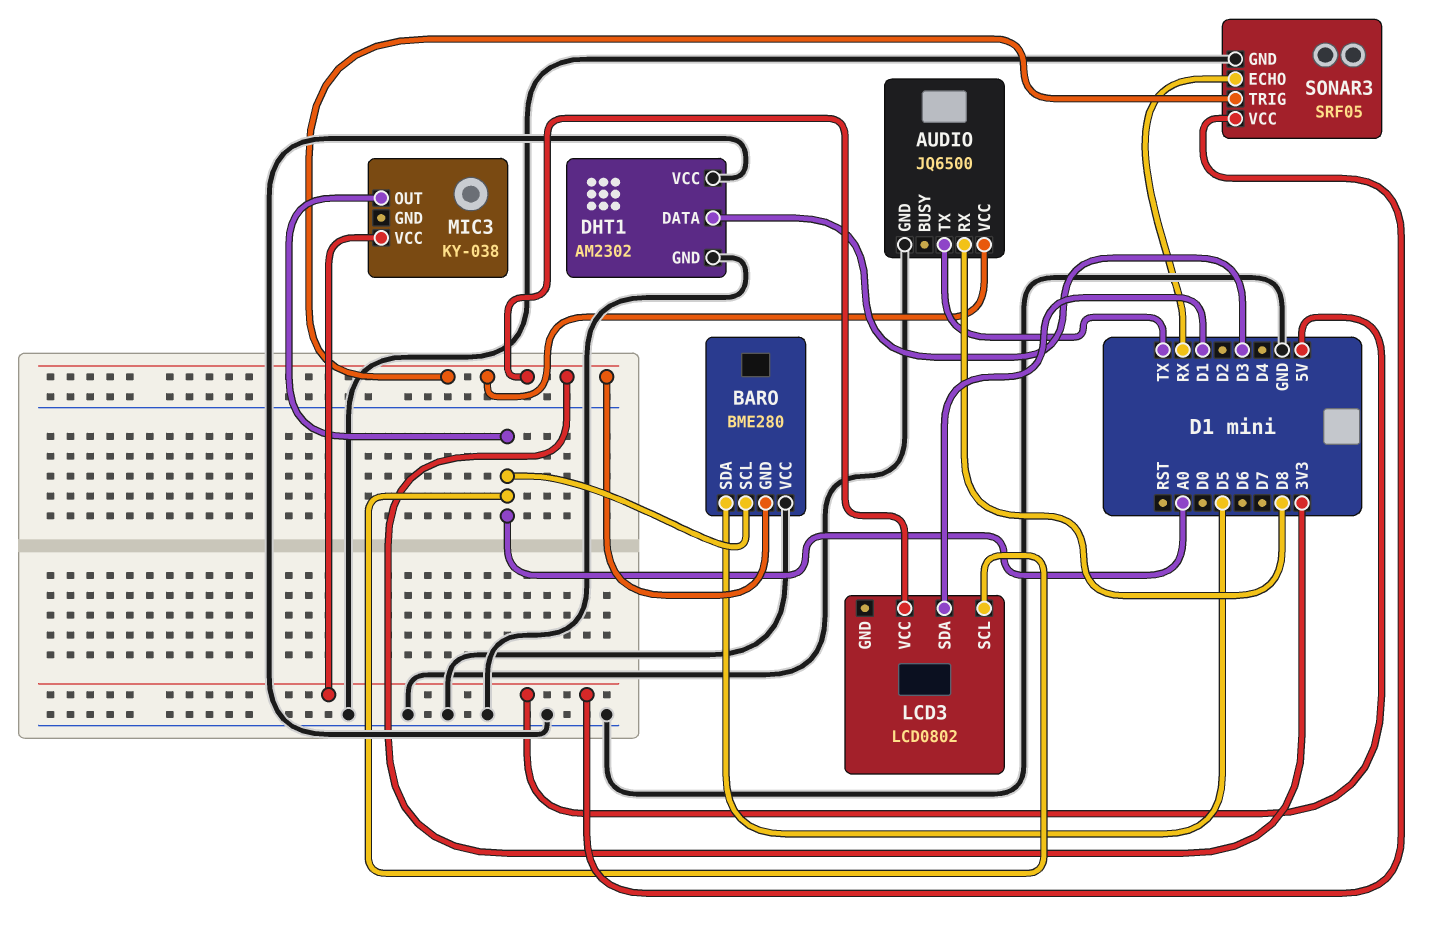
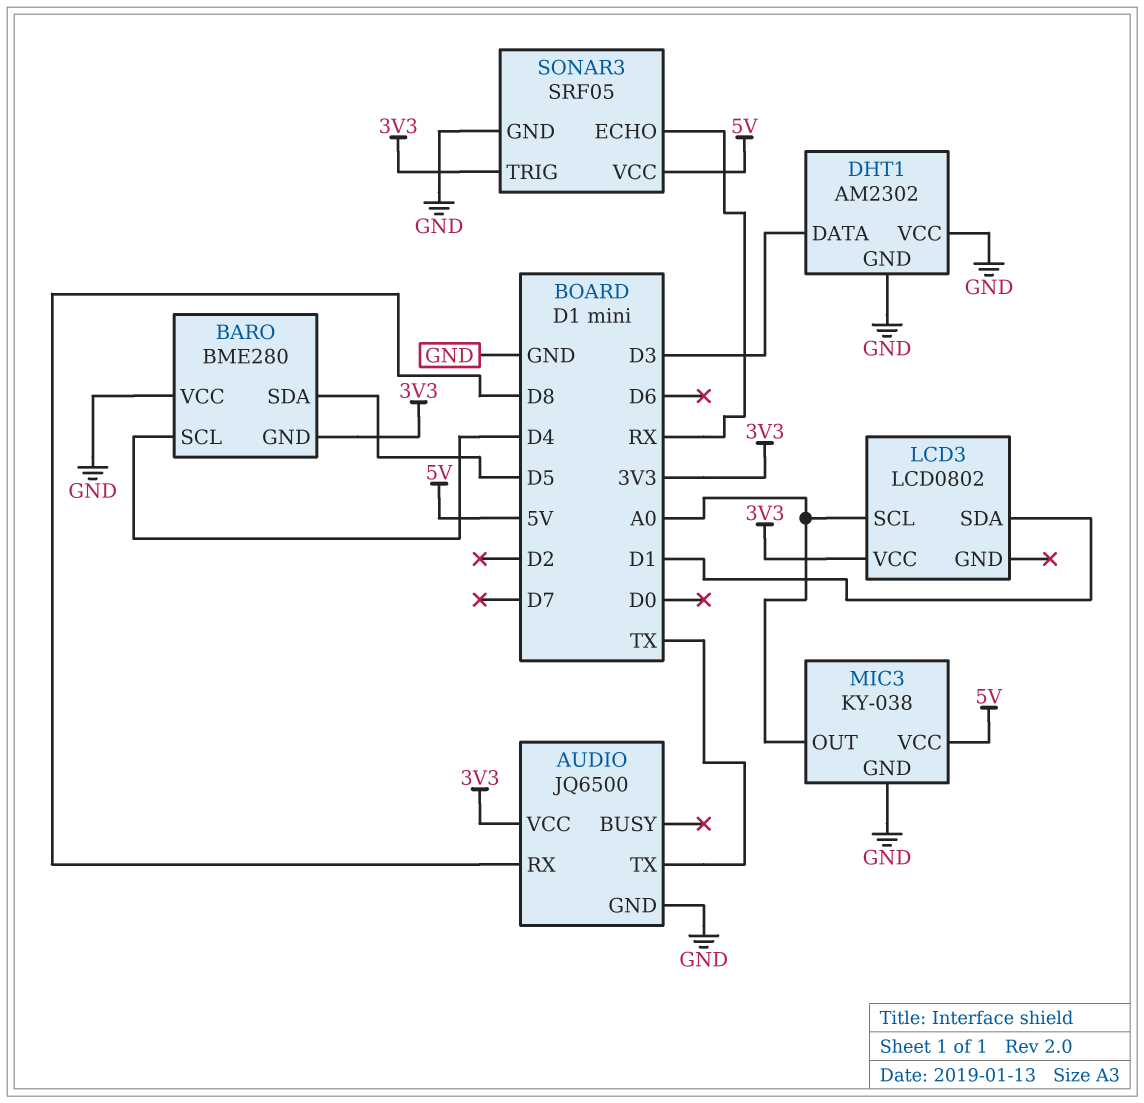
BARO pin SCL: A0 -> D4
MIC3 pin GND: none -> GND

